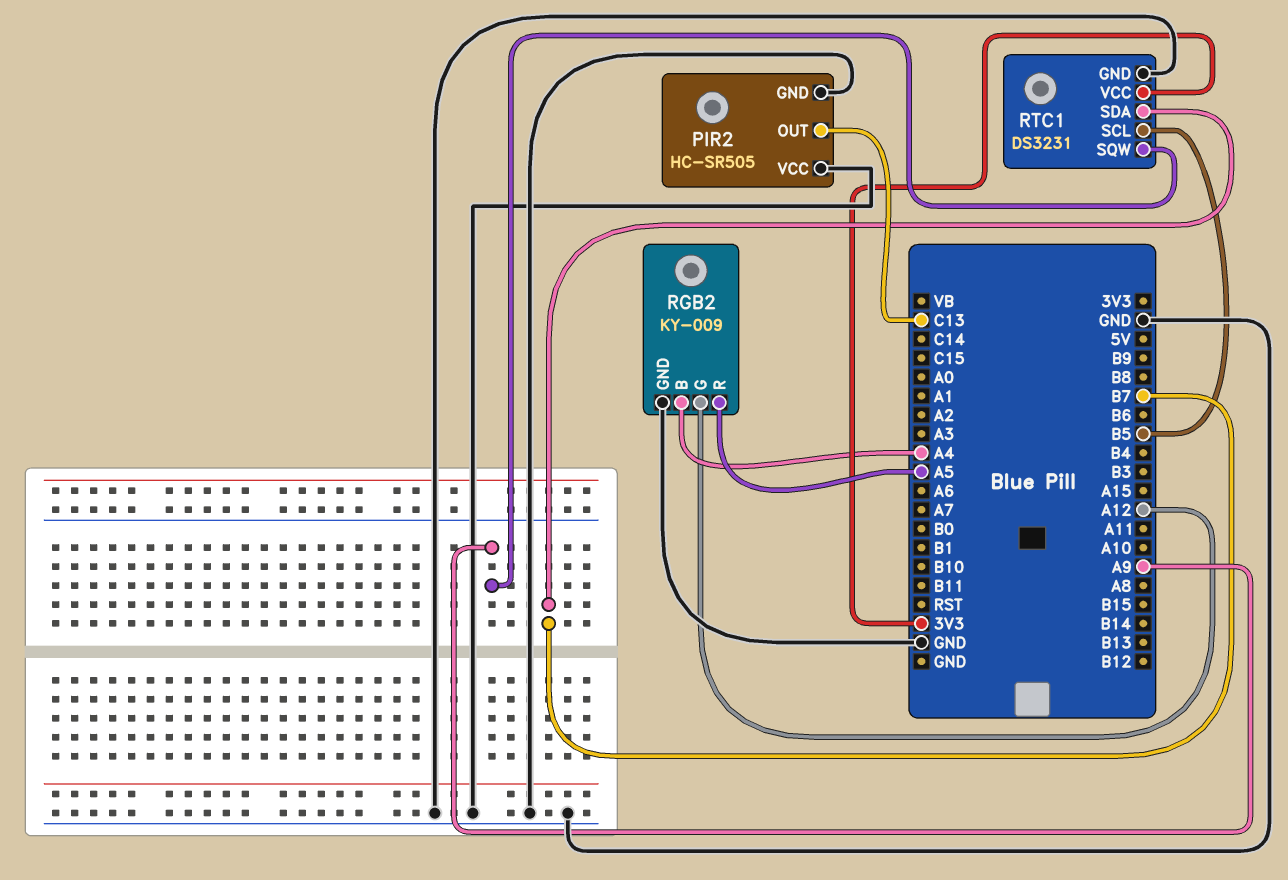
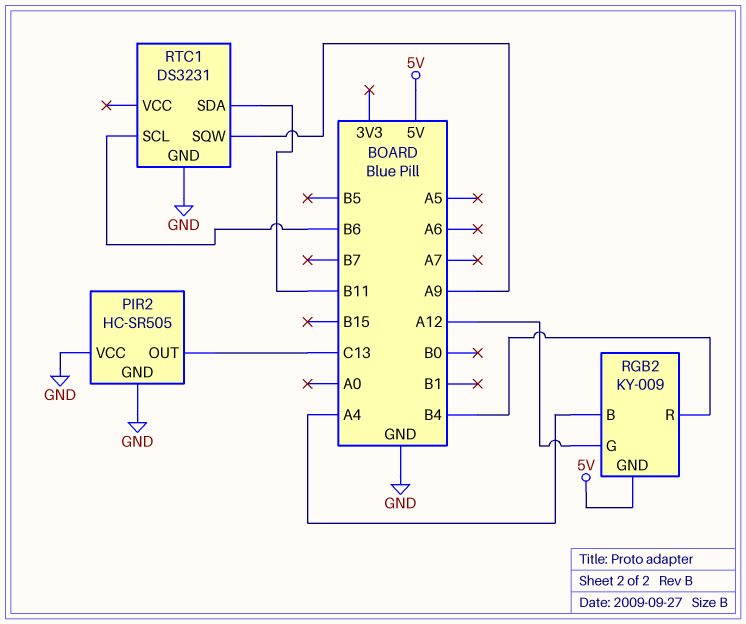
RGB2 pin GND: GND -> 5V
RGB2 pin R: A5 -> B4
RTC1 pin SCL: B5 -> B6
RTC1 pin SDA: B7 -> B11
RTC1 pin VCC: 3V3 -> none

